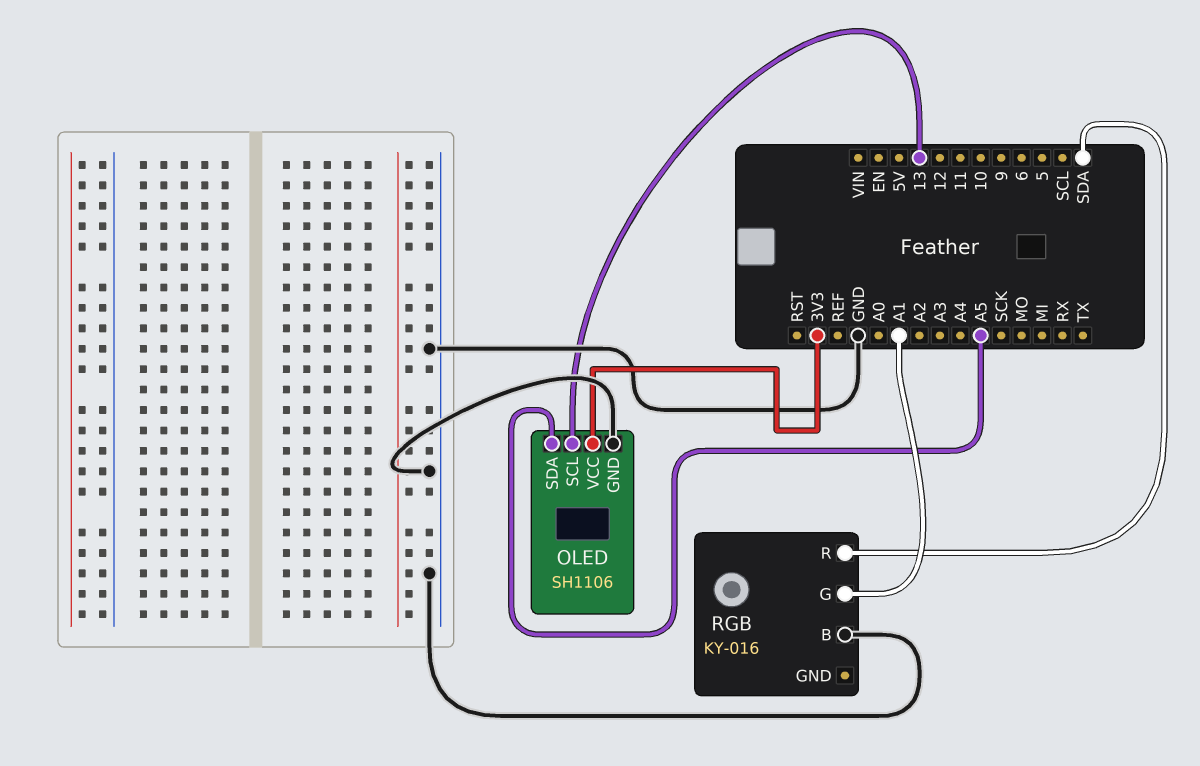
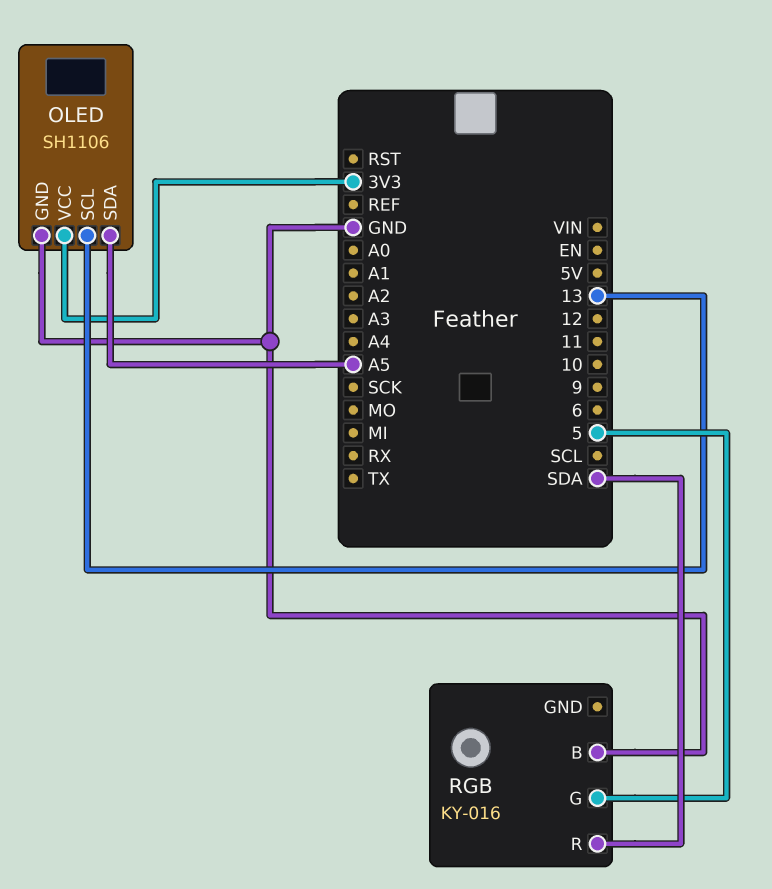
RGB pin G: A1 -> 5

